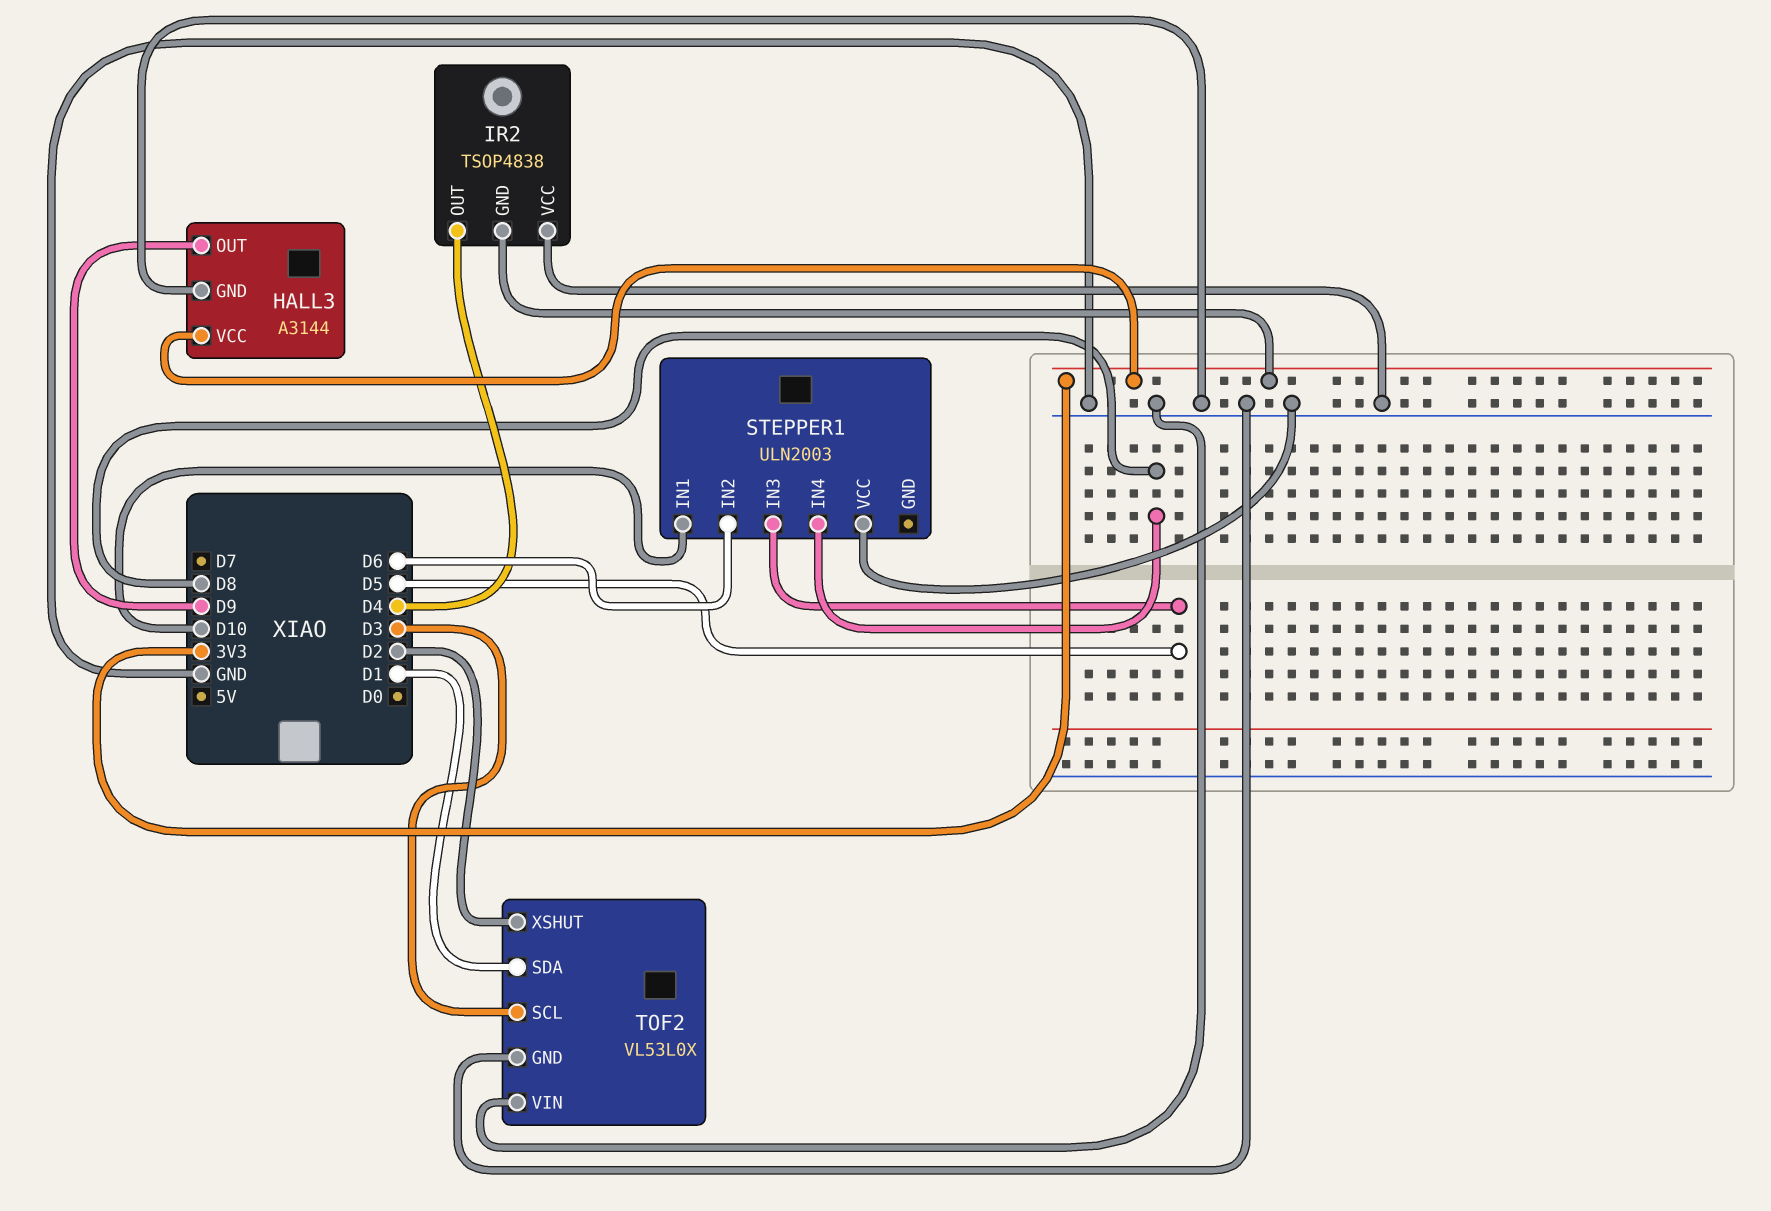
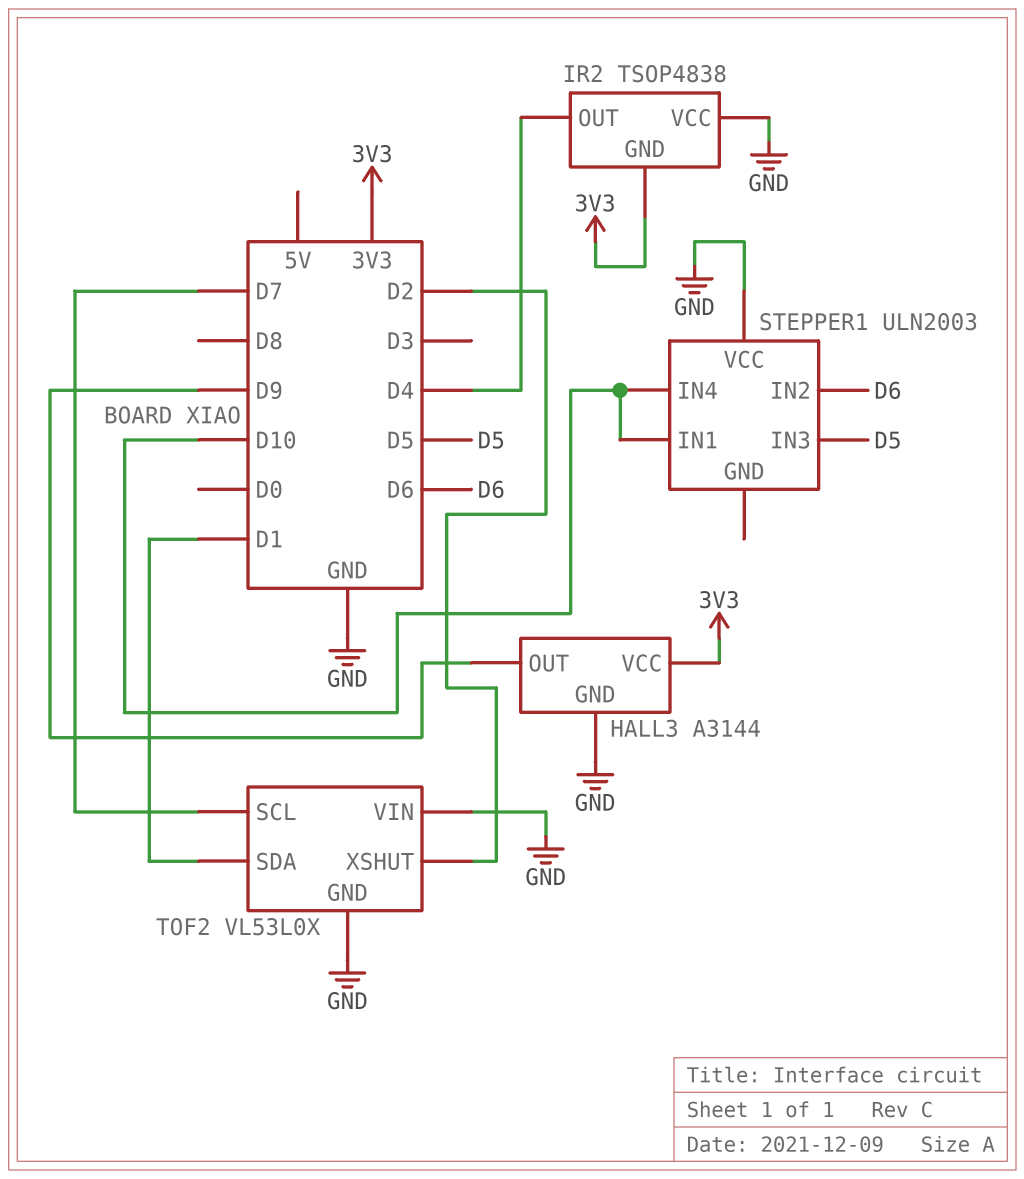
STEPPER1 pin IN4: D8 -> D10
TOF2 pin SCL: D3 -> D7

